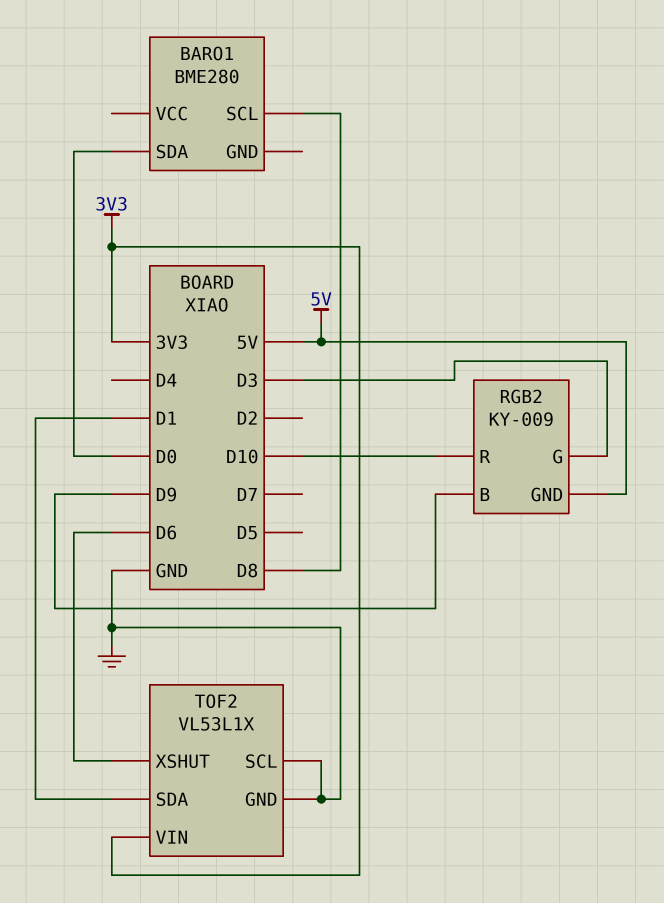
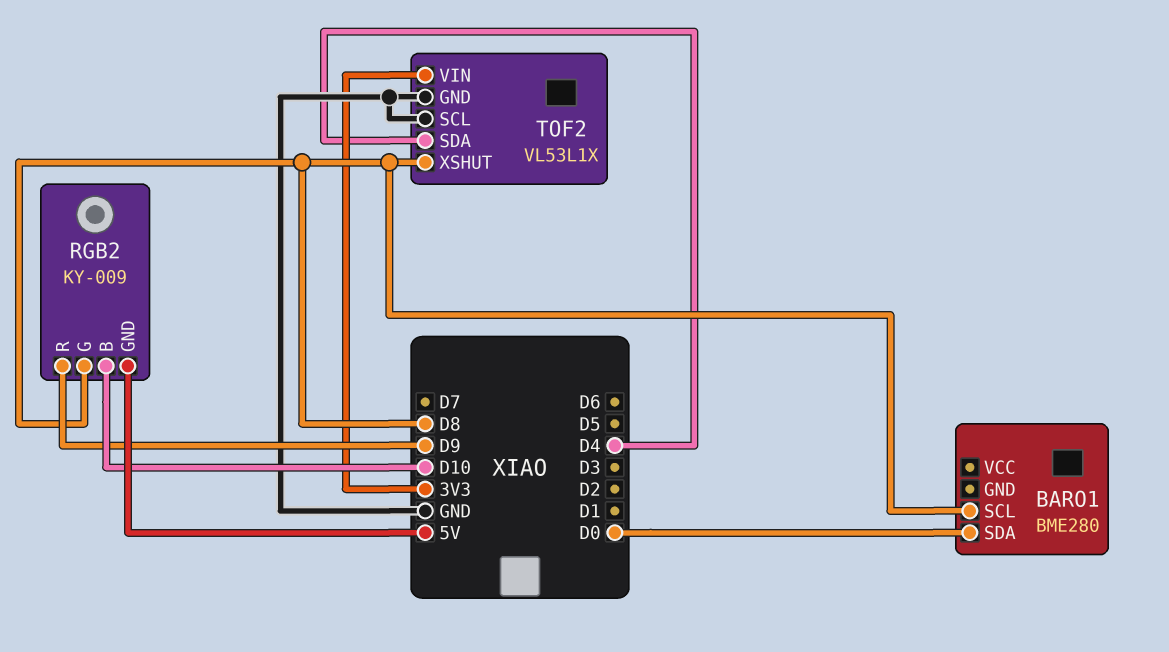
RGB2 pin B: D9 -> D10
RGB2 pin G: D3 -> D8
RGB2 pin R: D10 -> D9
TOF2 pin SDA: D1 -> D4
TOF2 pin XSHUT: D6 -> D8

